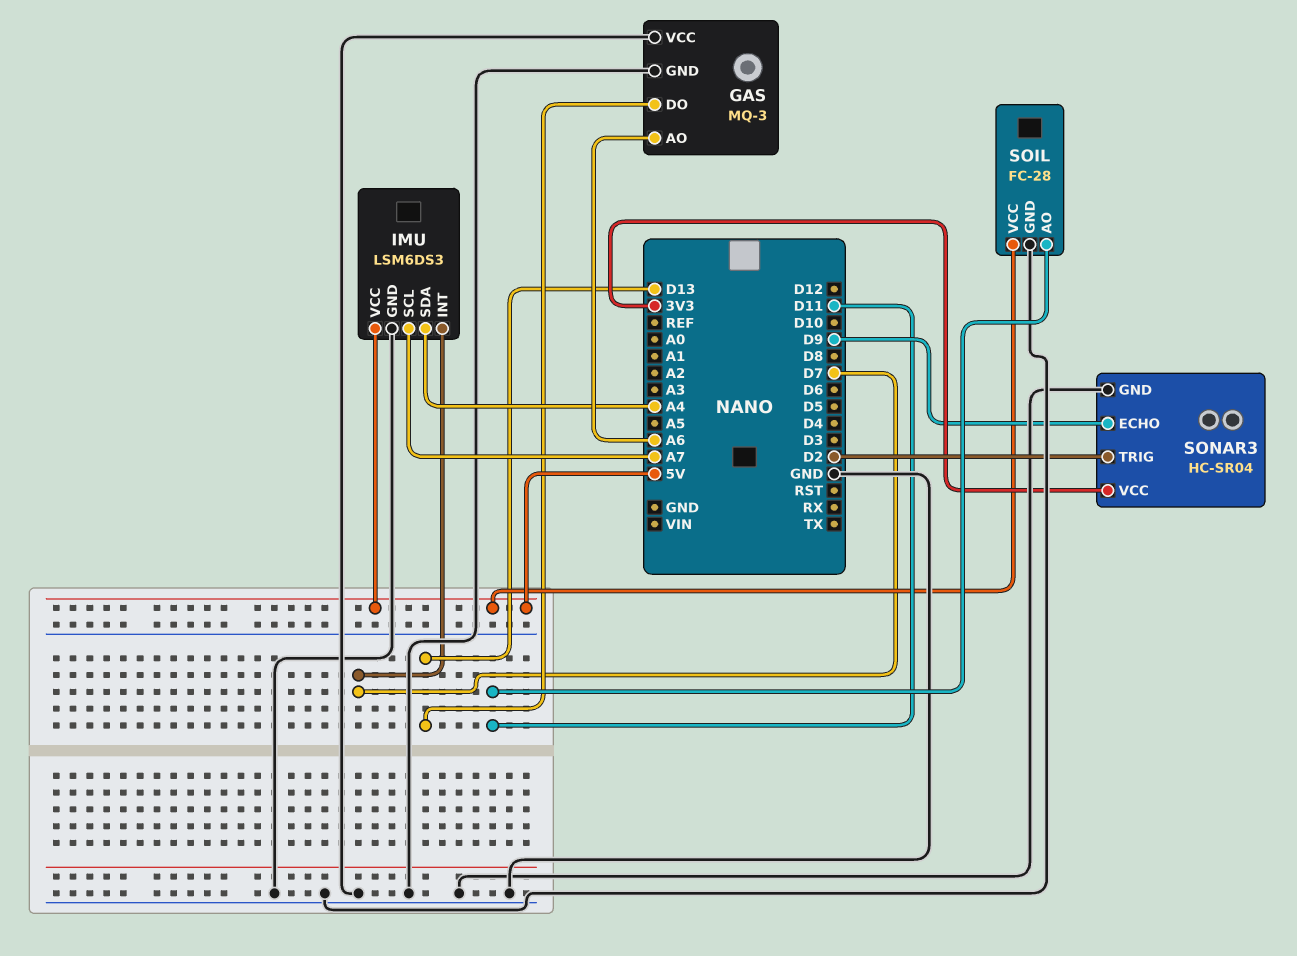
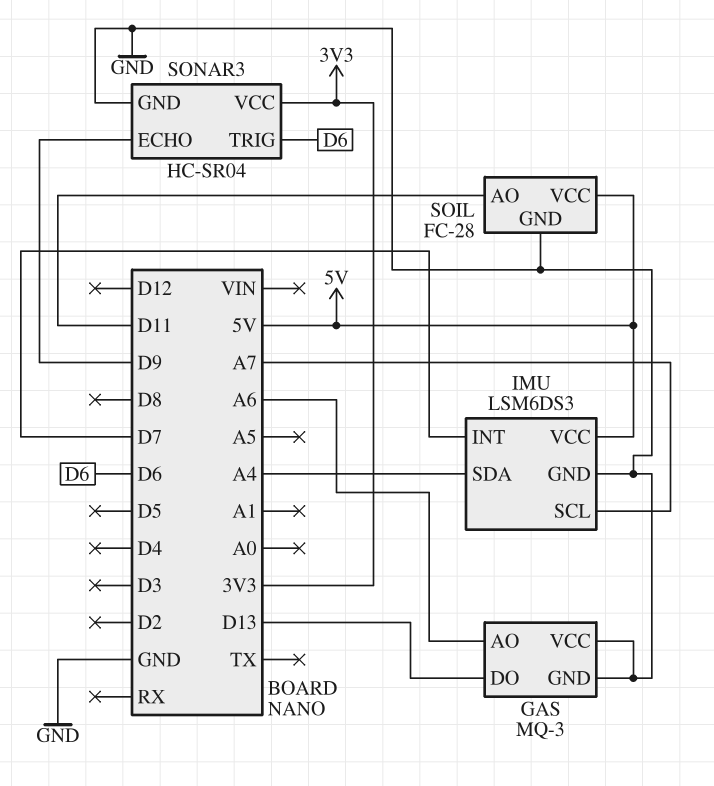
SONAR3 pin TRIG: D2 -> D6

